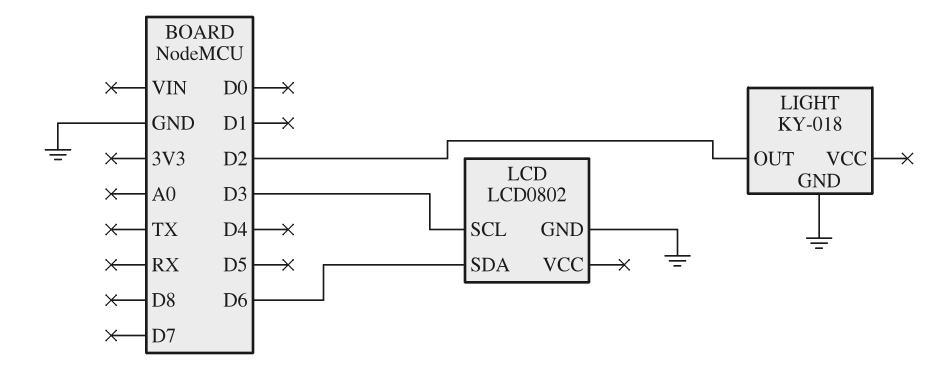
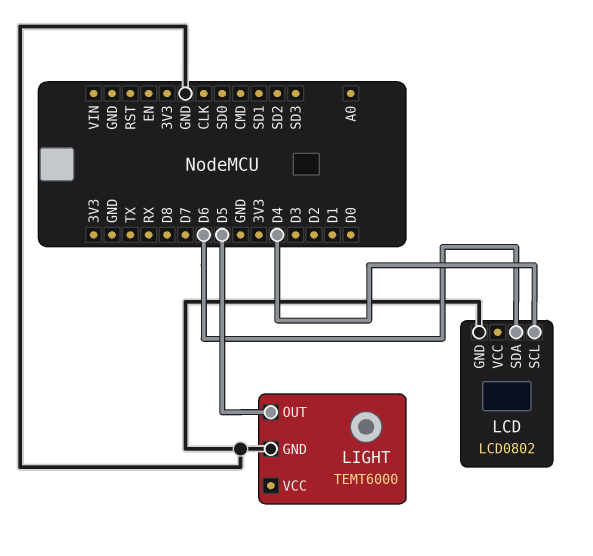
LCD pin SCL: D3 -> D4
LIGHT: KY-018 -> TEMT6000
LIGHT pin OUT: D2 -> D5

